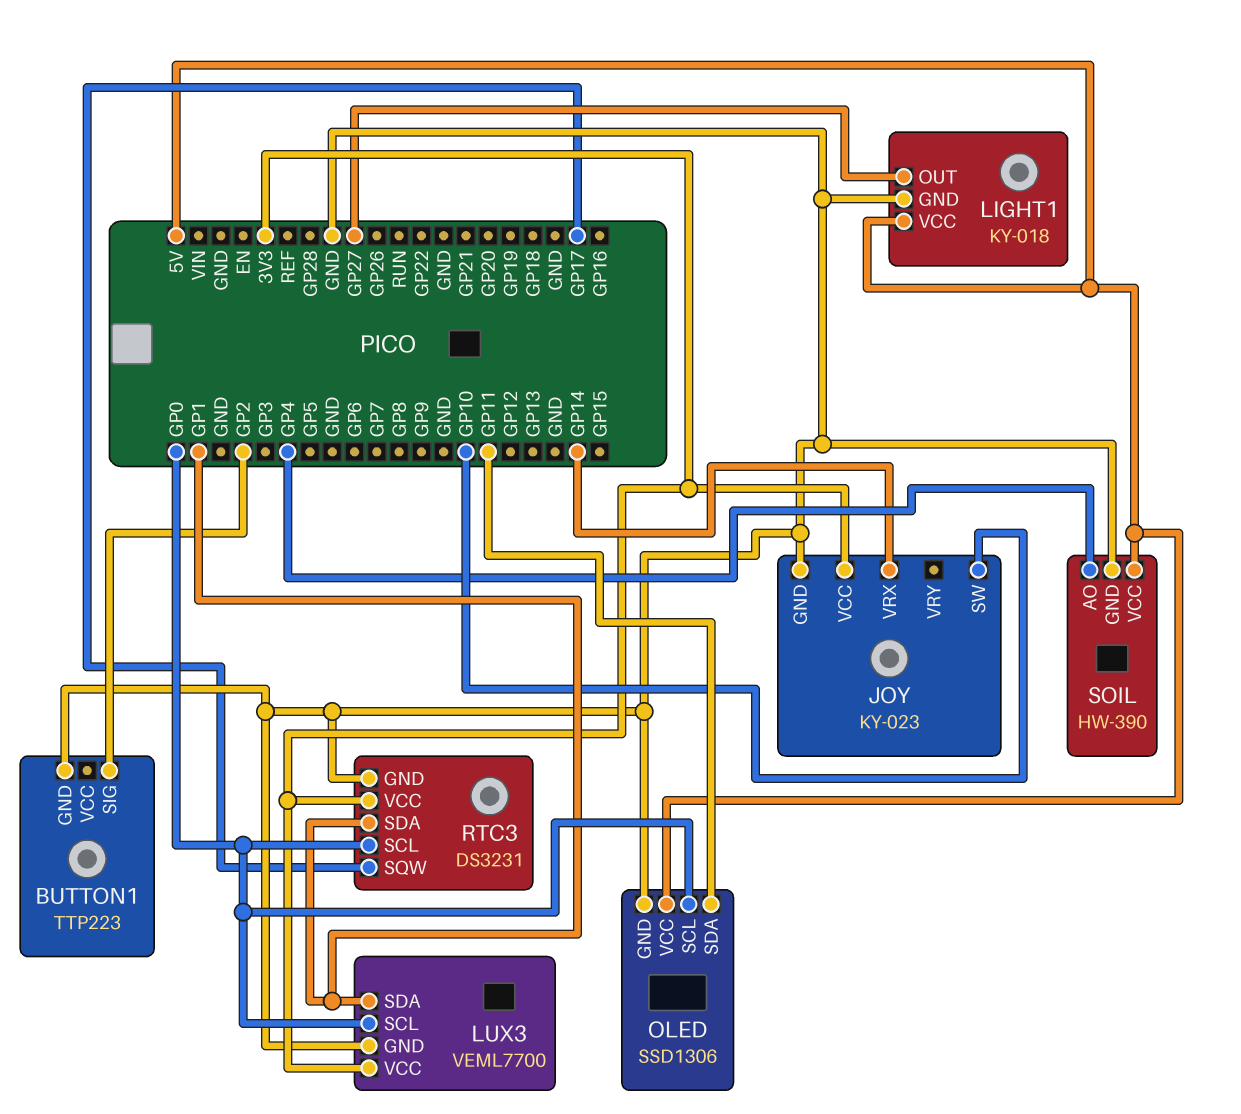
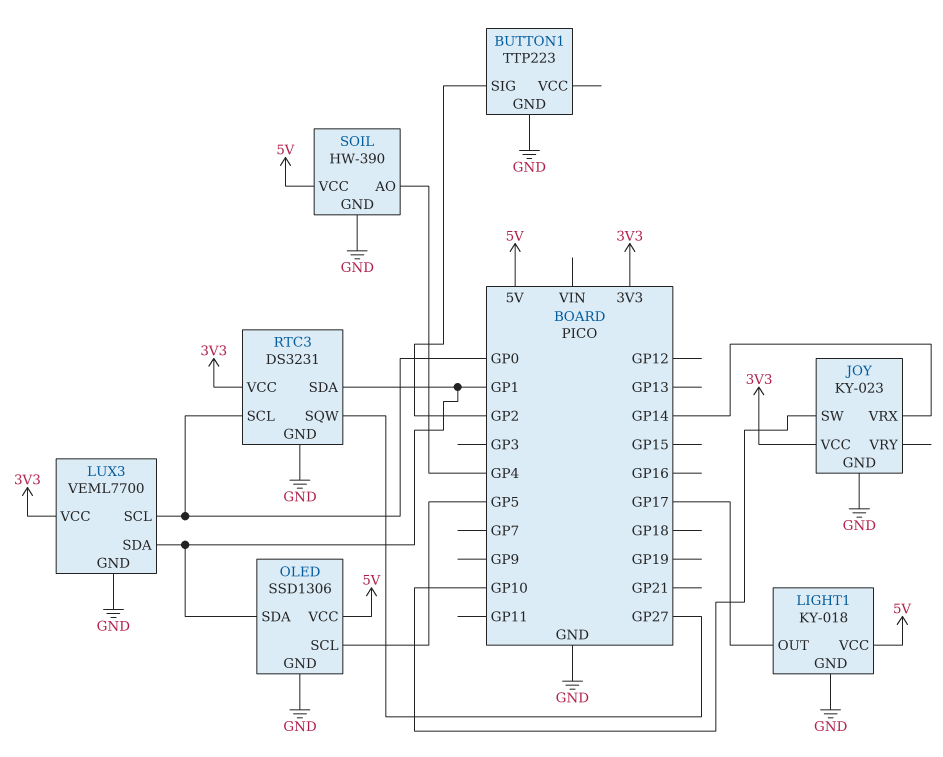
LIGHT1 pin OUT: GP27 -> GP17
OLED pin SCL: GP0 -> GP5
OLED pin SDA: GP11 -> GP1
RTC3 pin SQW: GP17 -> GP27

